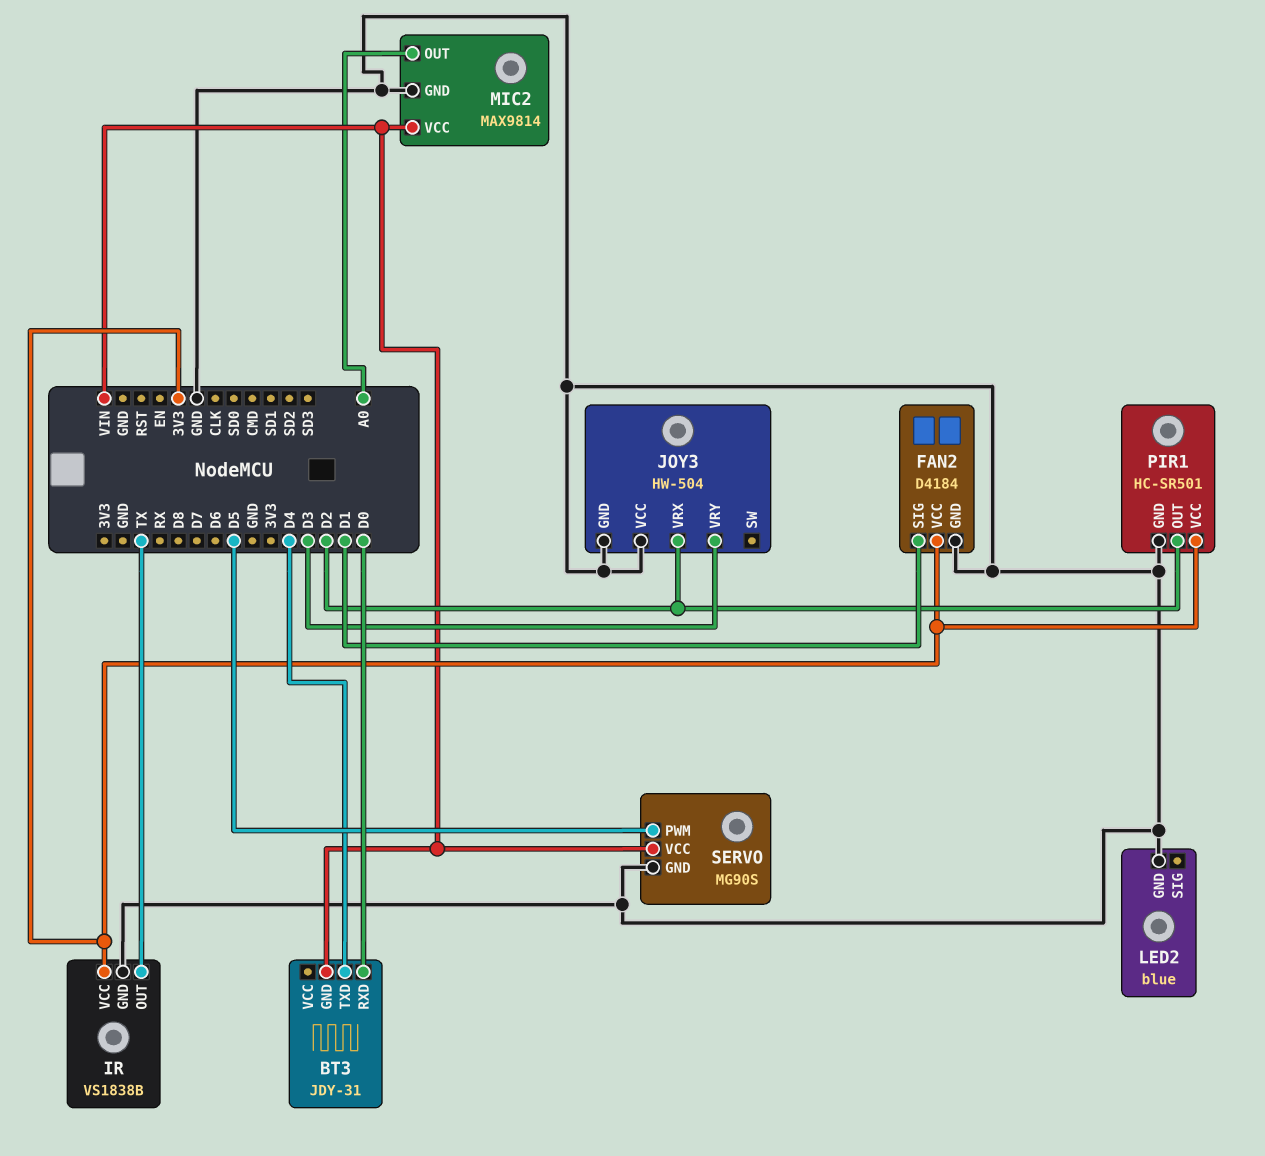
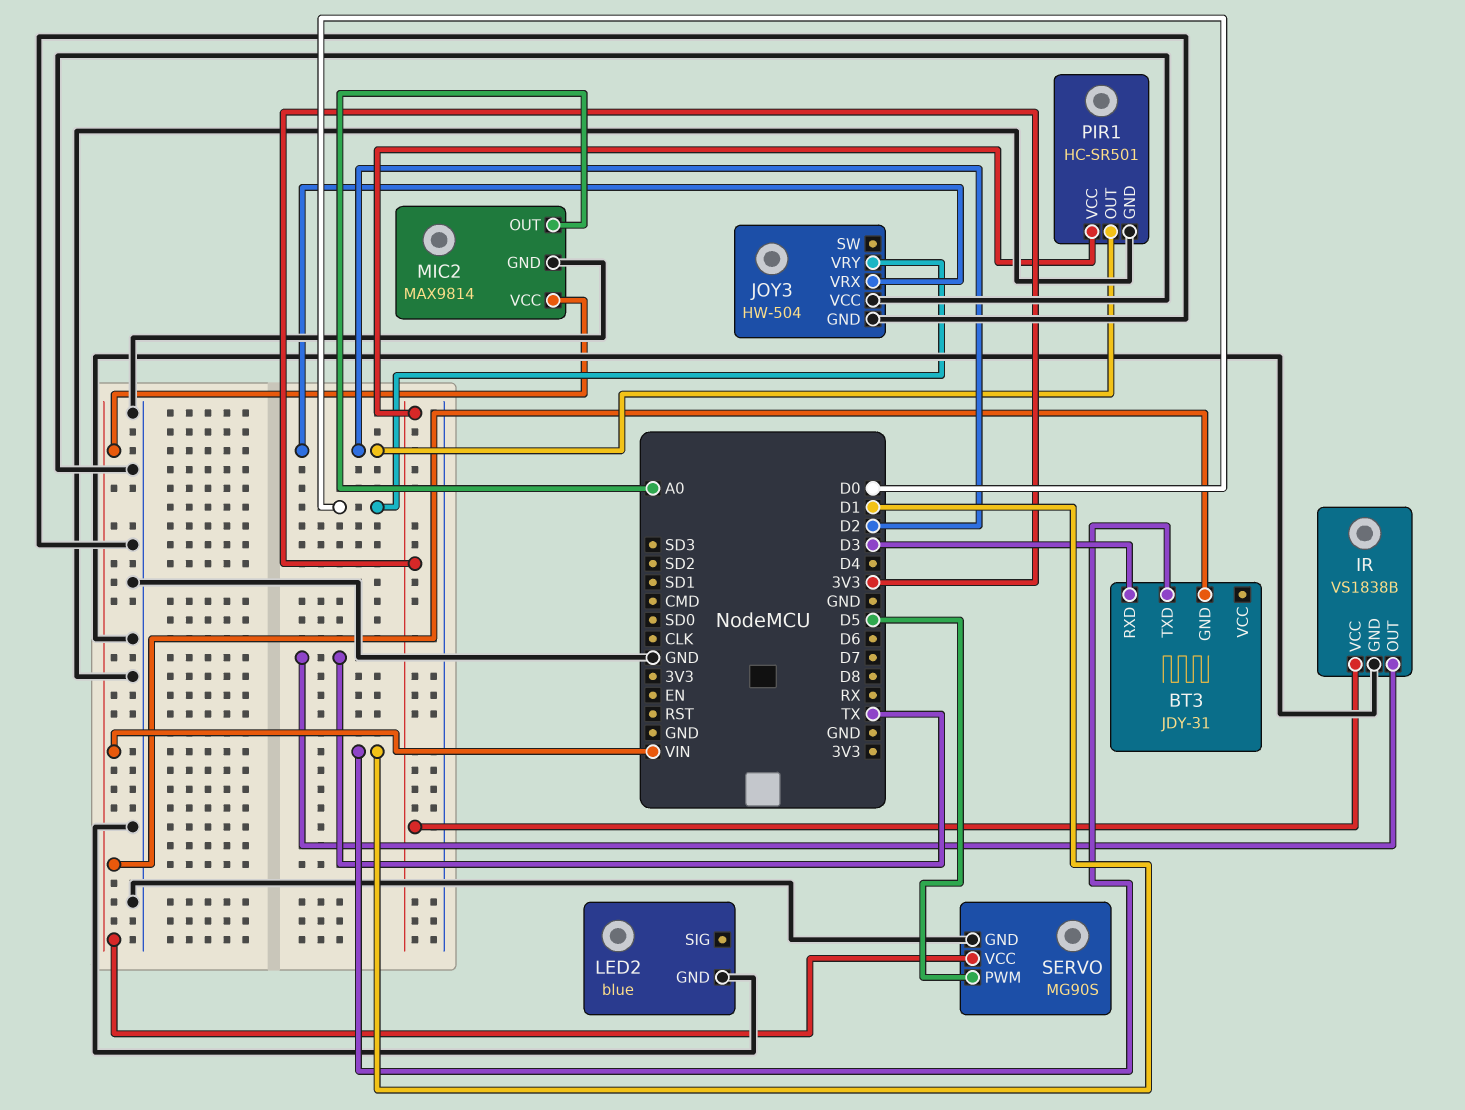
BT3 pin RXD: D0 -> D3
BT3 pin TXD: D4 -> D1
FAN2: D4184 -> none
FAN2 pin GND: GND -> none
FAN2 pin SIG: D1 -> none
FAN2 pin VCC: 3V3 -> none
JOY3 pin VRY: D3 -> D0

